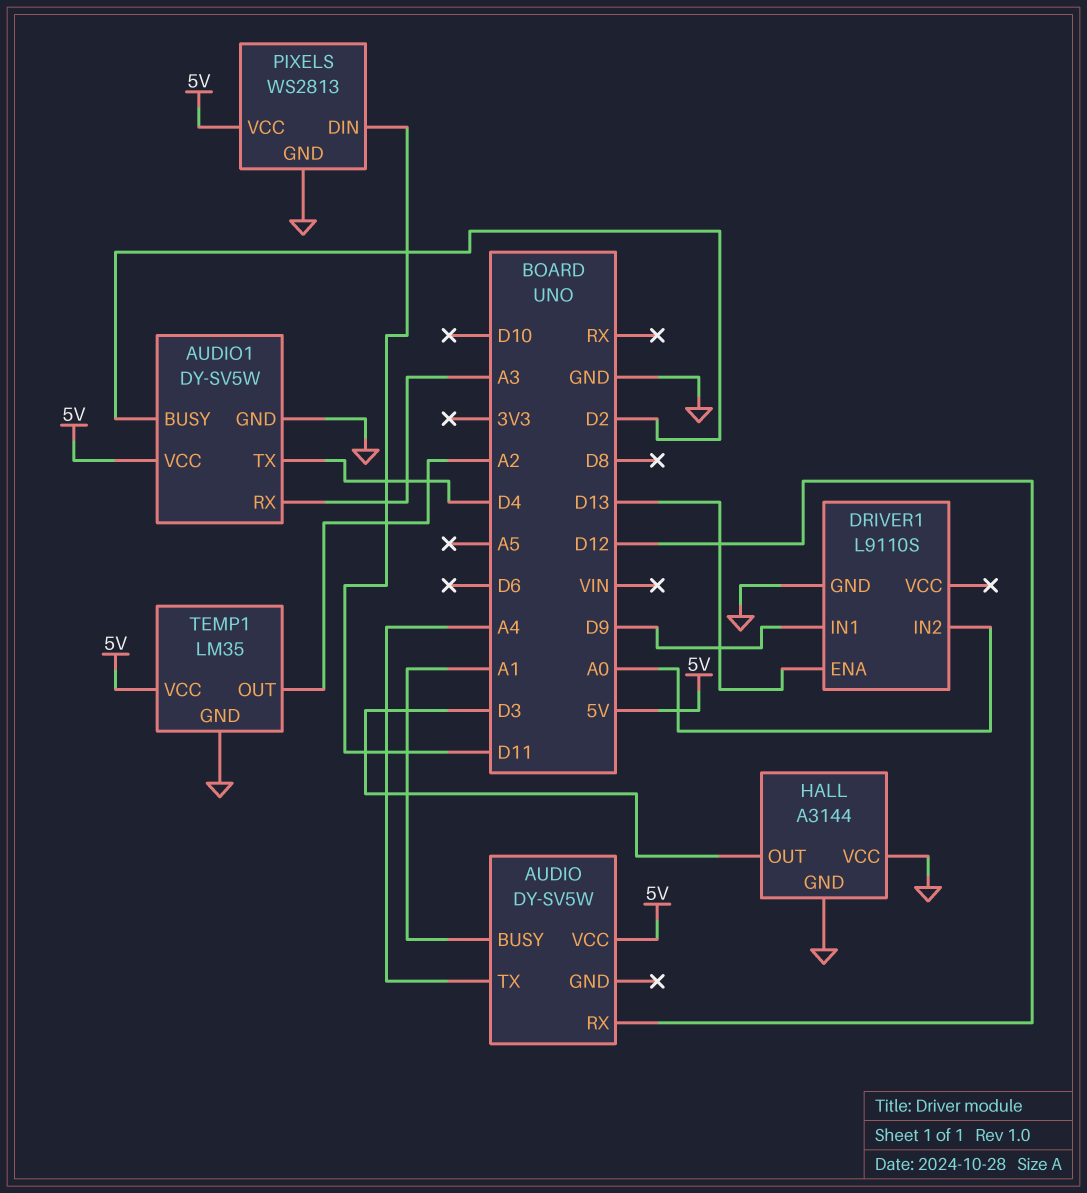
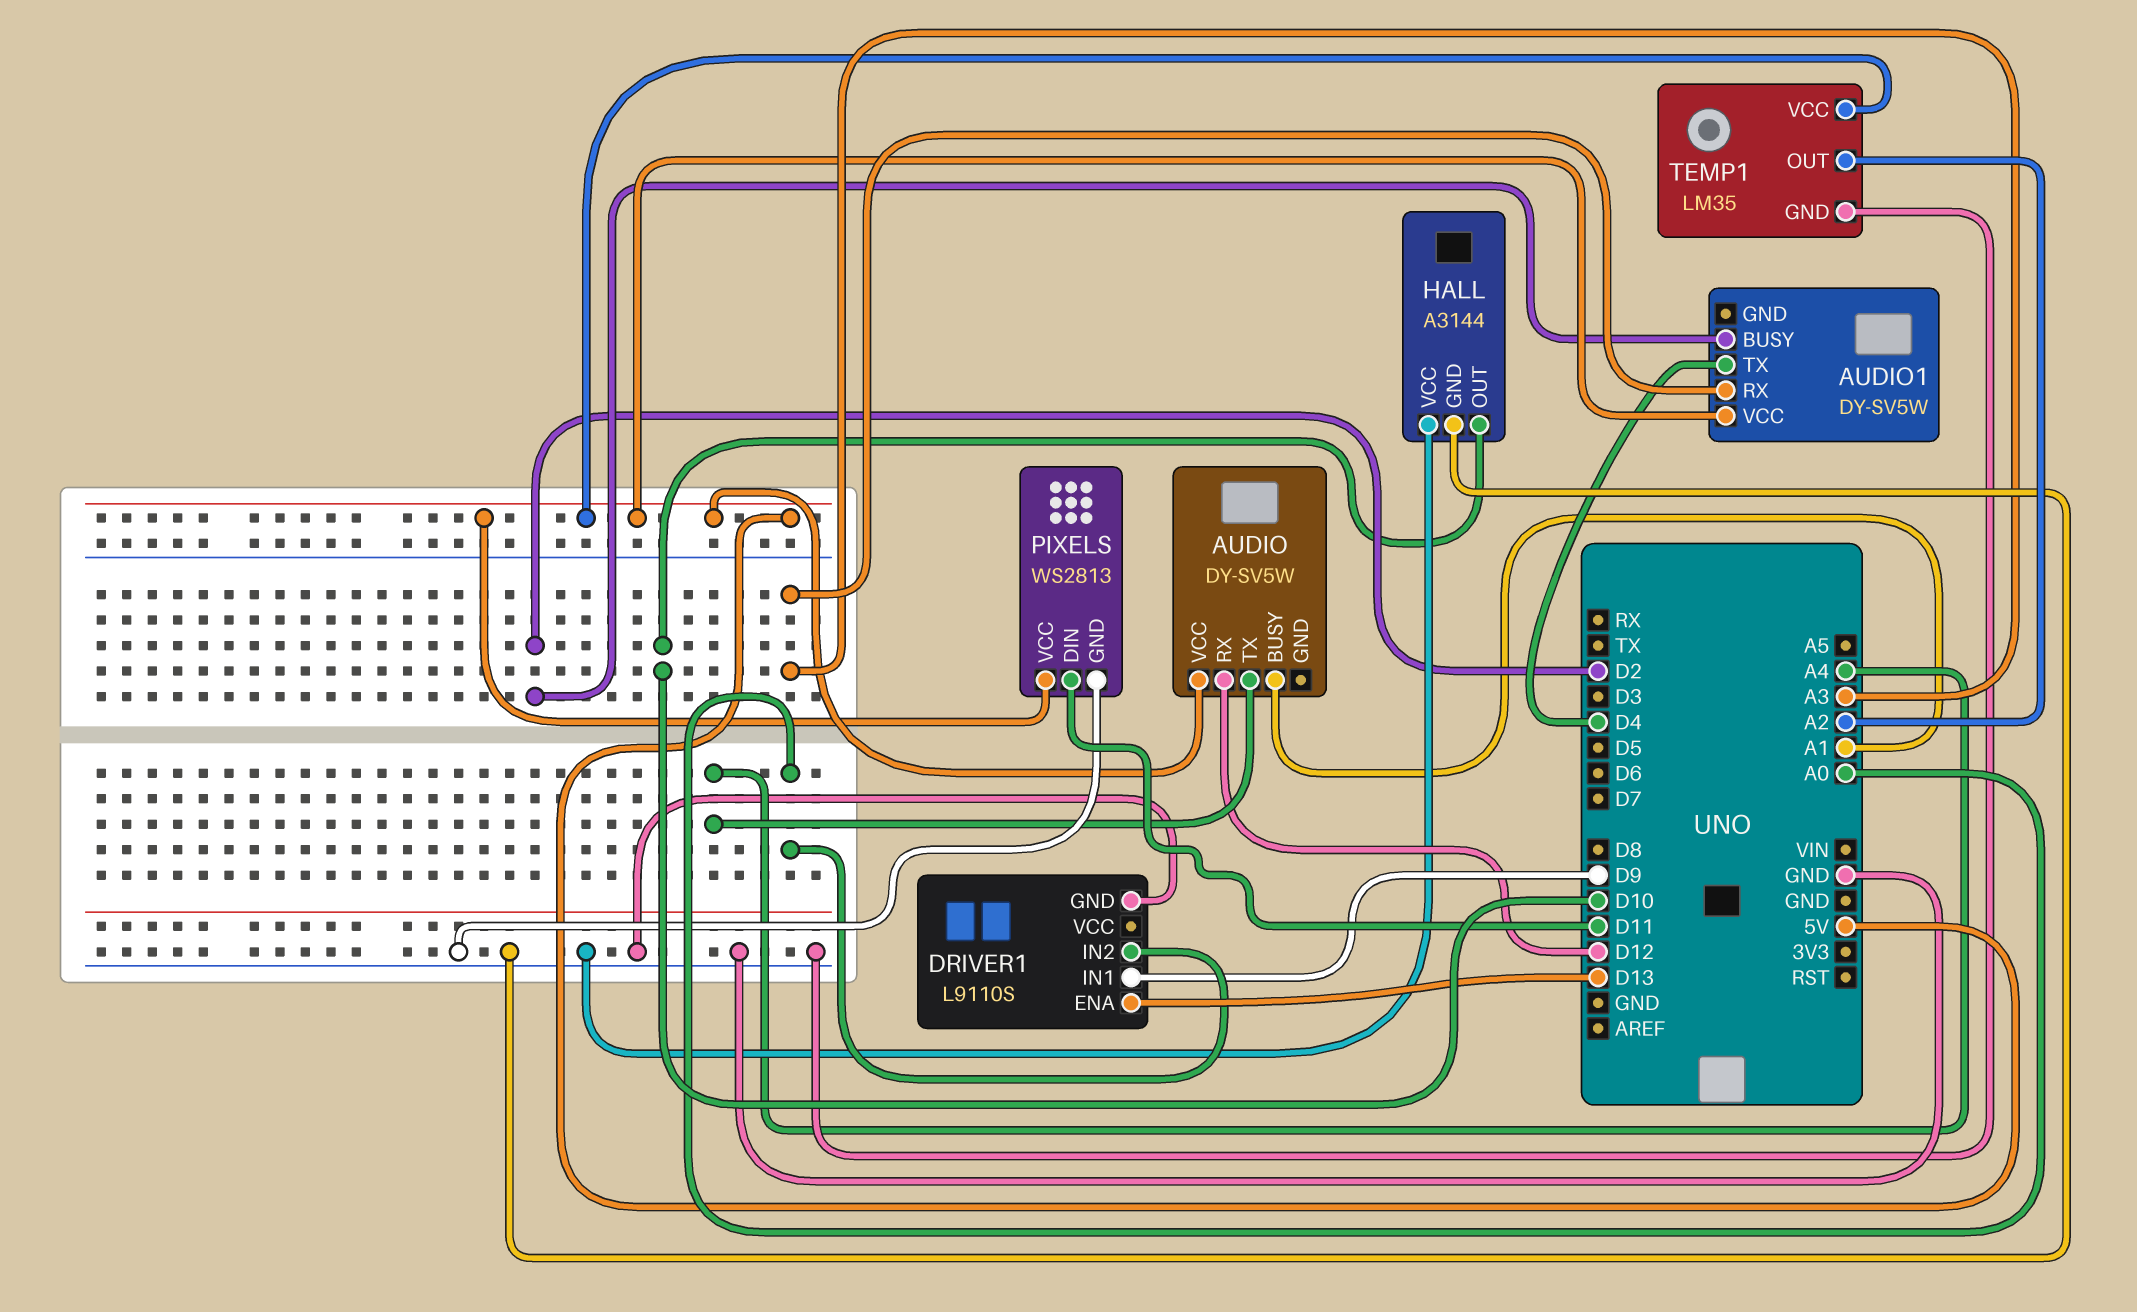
AUDIO1 pin GND: GND -> none
HALL pin OUT: D3 -> D10

